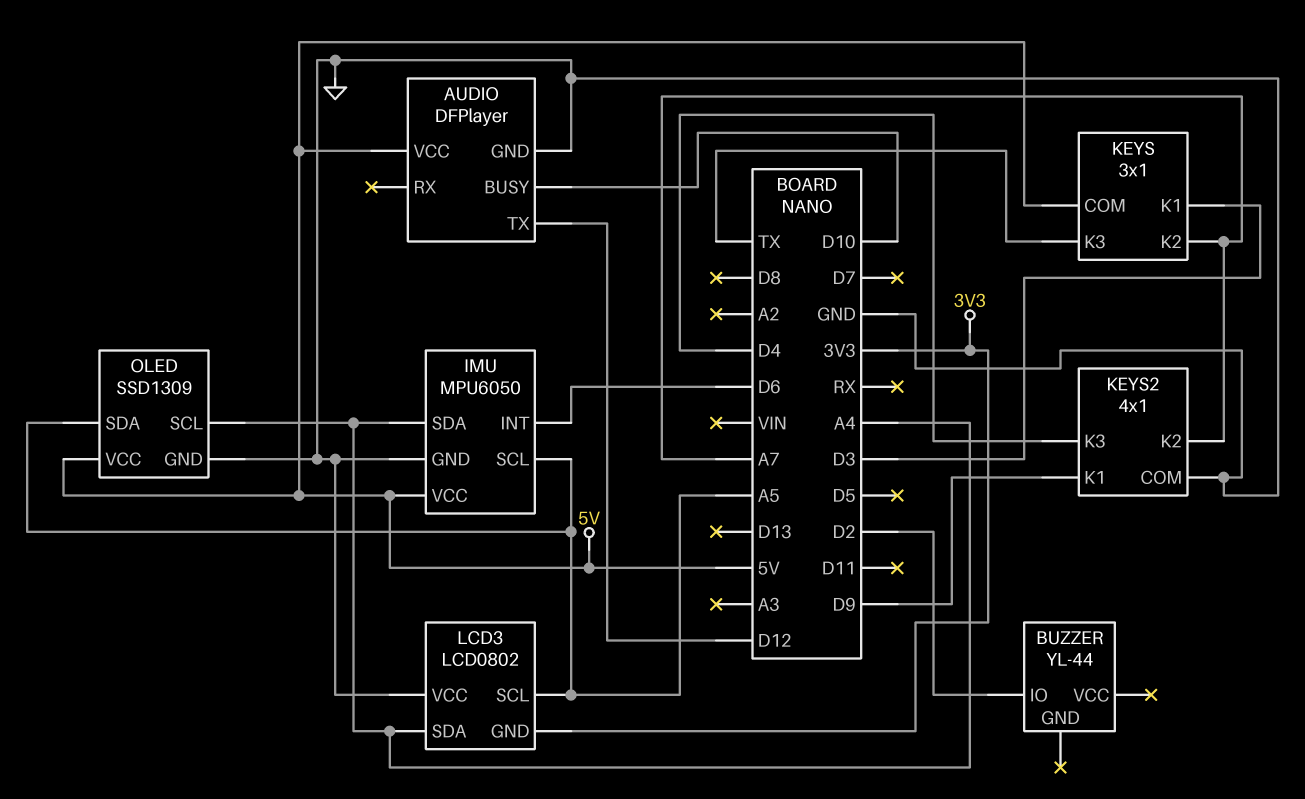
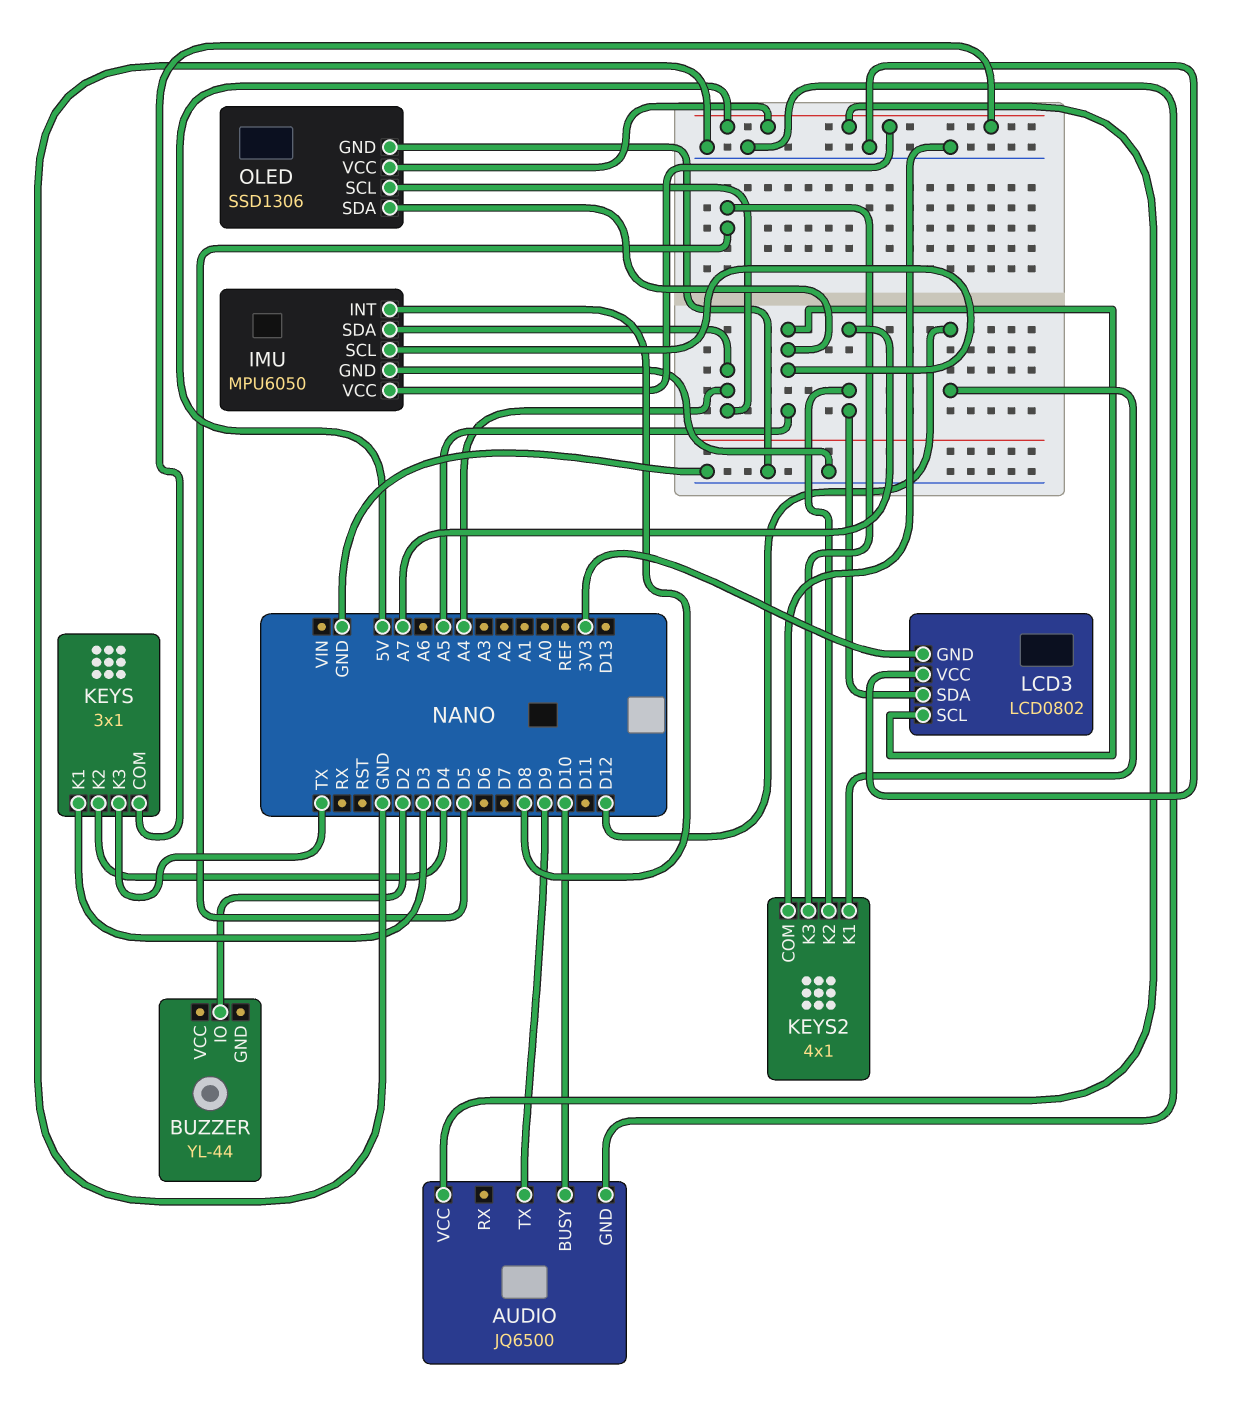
AUDIO: DFPlayer -> JQ6500
AUDIO pin TX: D12 -> D9
IMU pin INT: D6 -> D8
KEYS pin K2: A7 -> D4
KEYS2 pin K1: D9 -> D12
KEYS2 pin K3: D4 -> D5
LCD3 pin SDA: A4 -> A7
OLED: SSD1309 -> SSD1306

